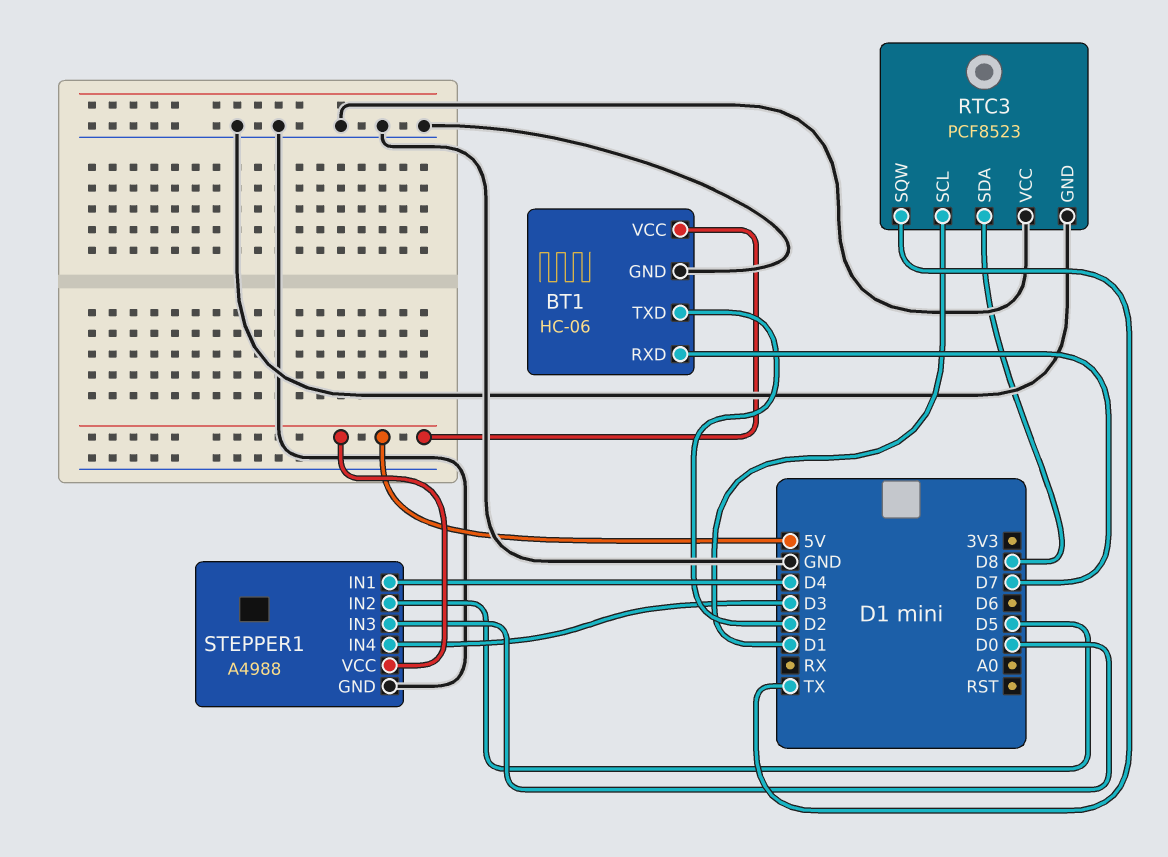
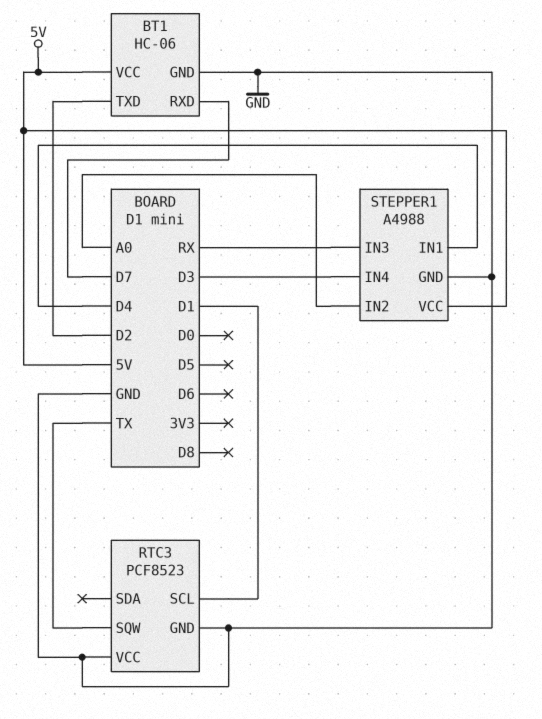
RTC3 pin SDA: D8 -> none
STEPPER1 pin IN2: D5 -> A0
STEPPER1 pin IN3: D0 -> RX

